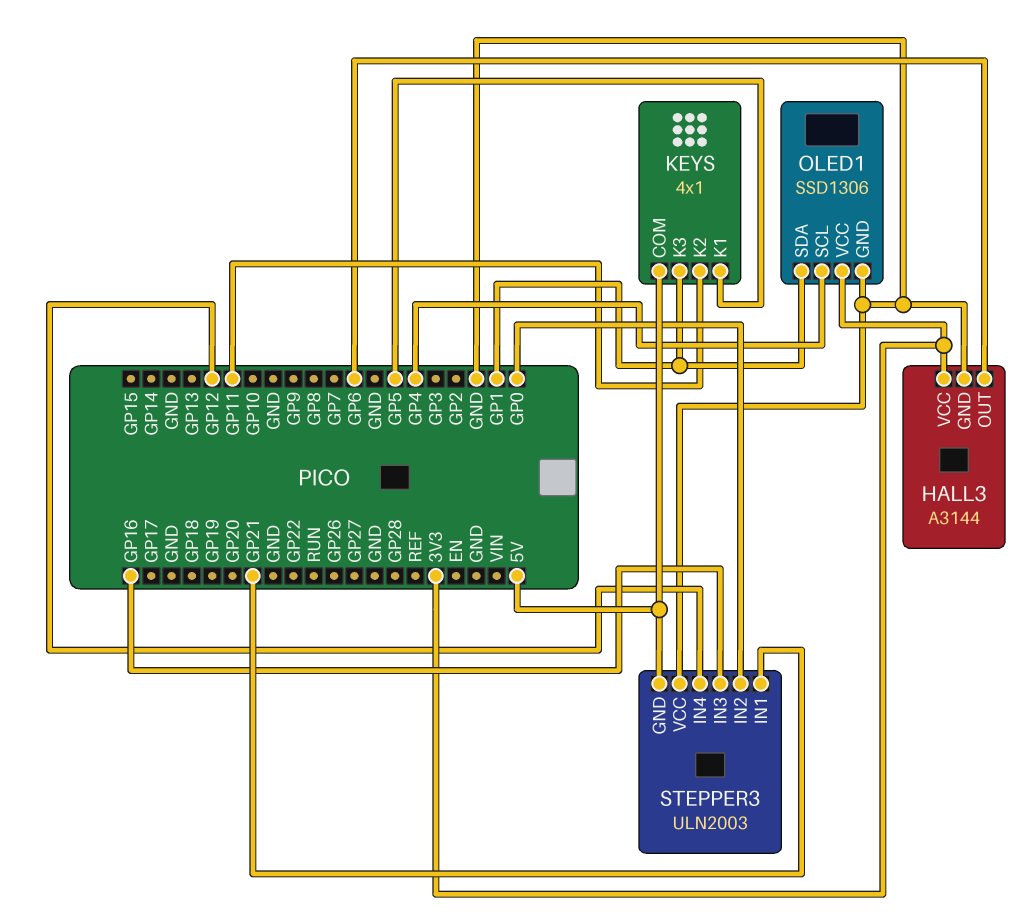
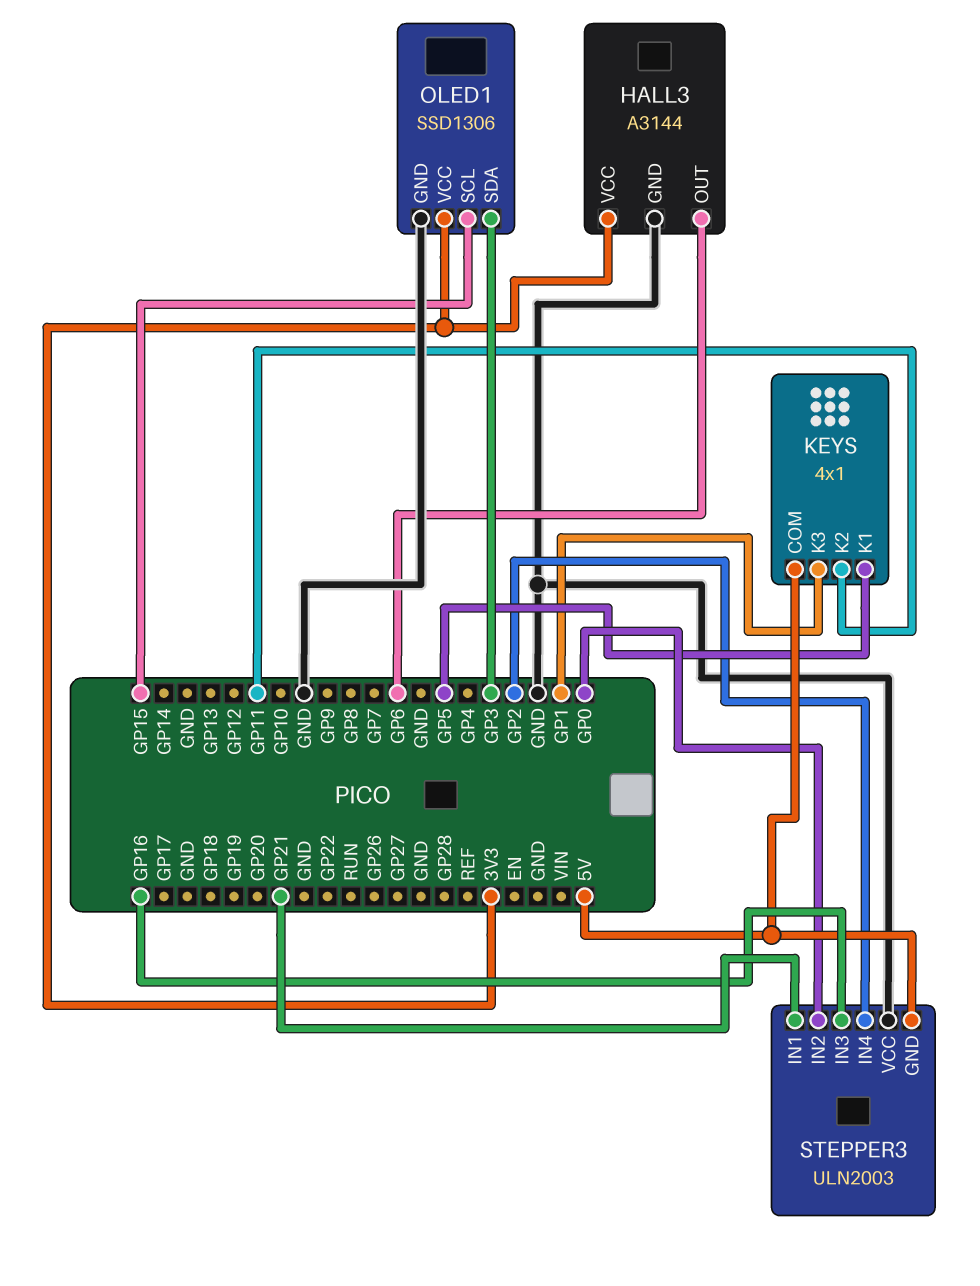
OLED1 pin SCL: GP4 -> GP15
OLED1 pin SDA: GP1 -> GP3
STEPPER3 pin IN4: GP12 -> GP2

